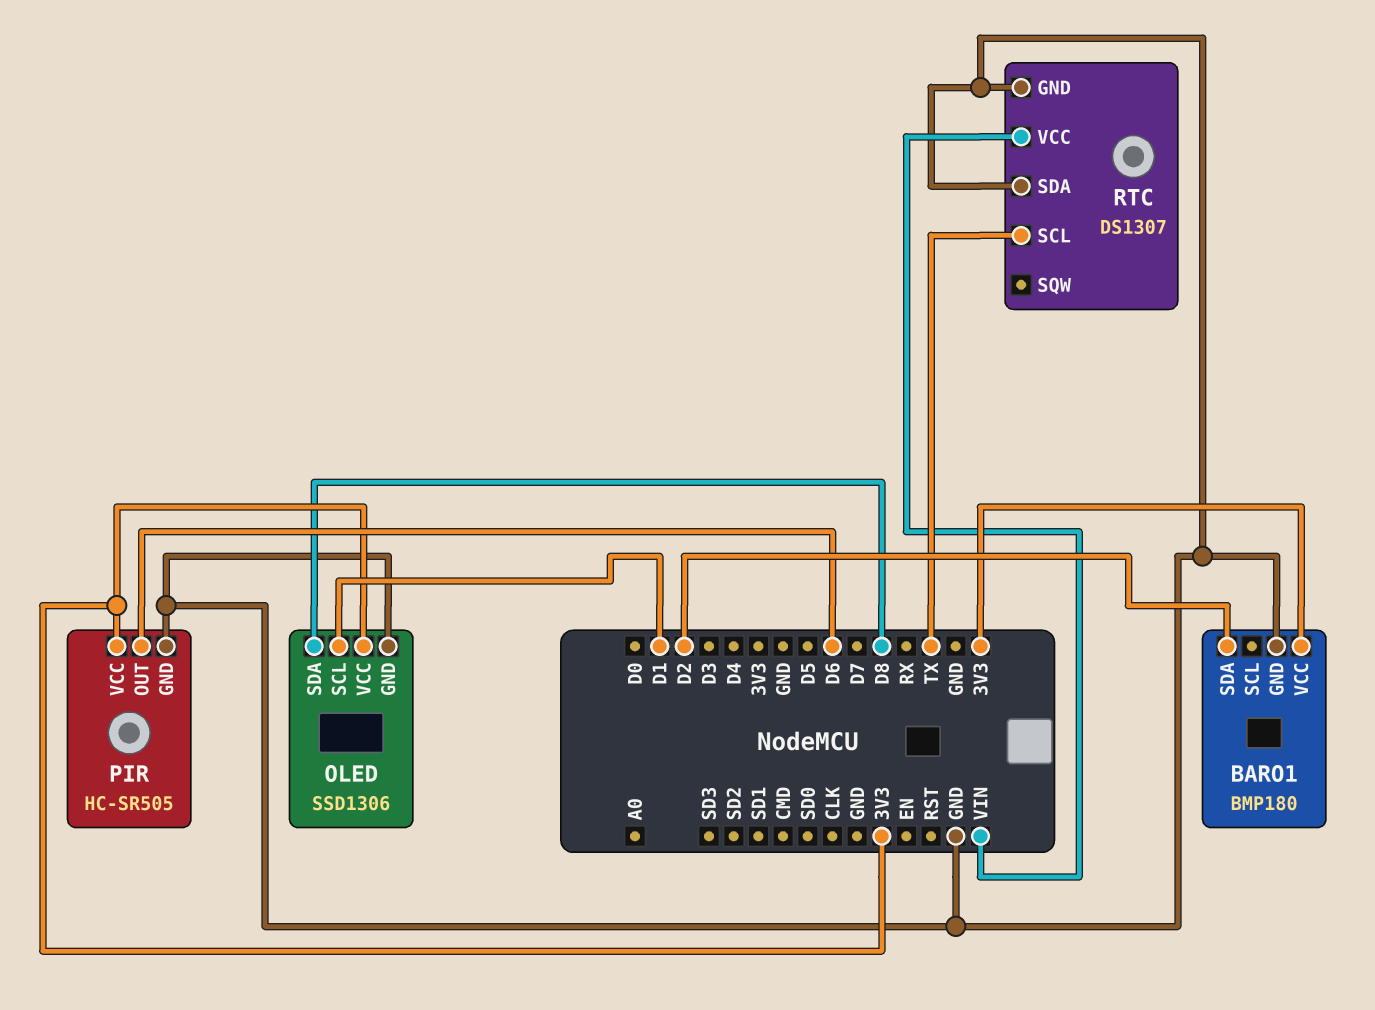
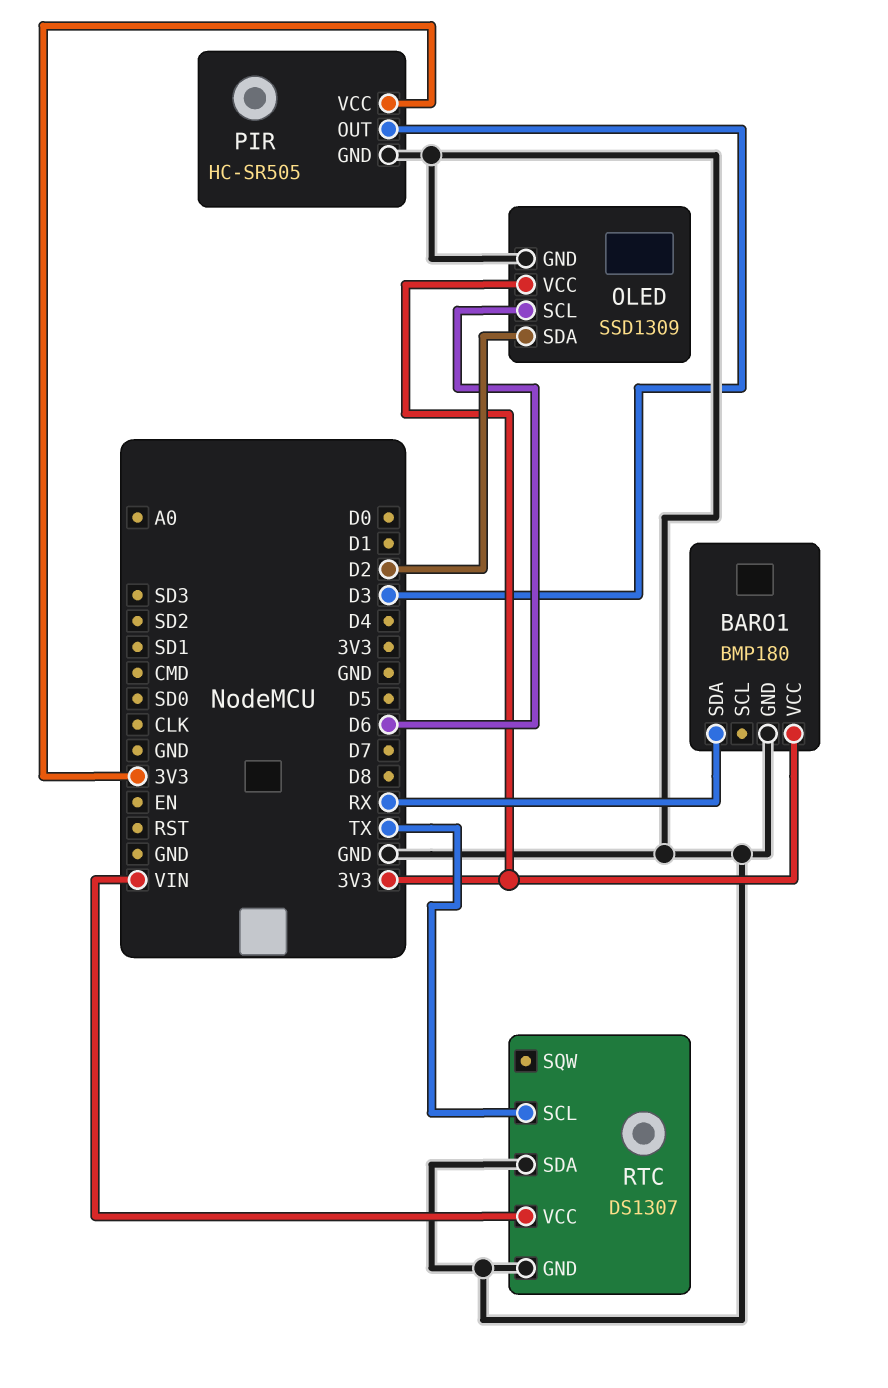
BARO1 pin SDA: D2 -> RX
OLED: SSD1306 -> SSD1309
OLED pin SCL: D1 -> D6
OLED pin SDA: D8 -> D2
PIR pin OUT: D6 -> D3

